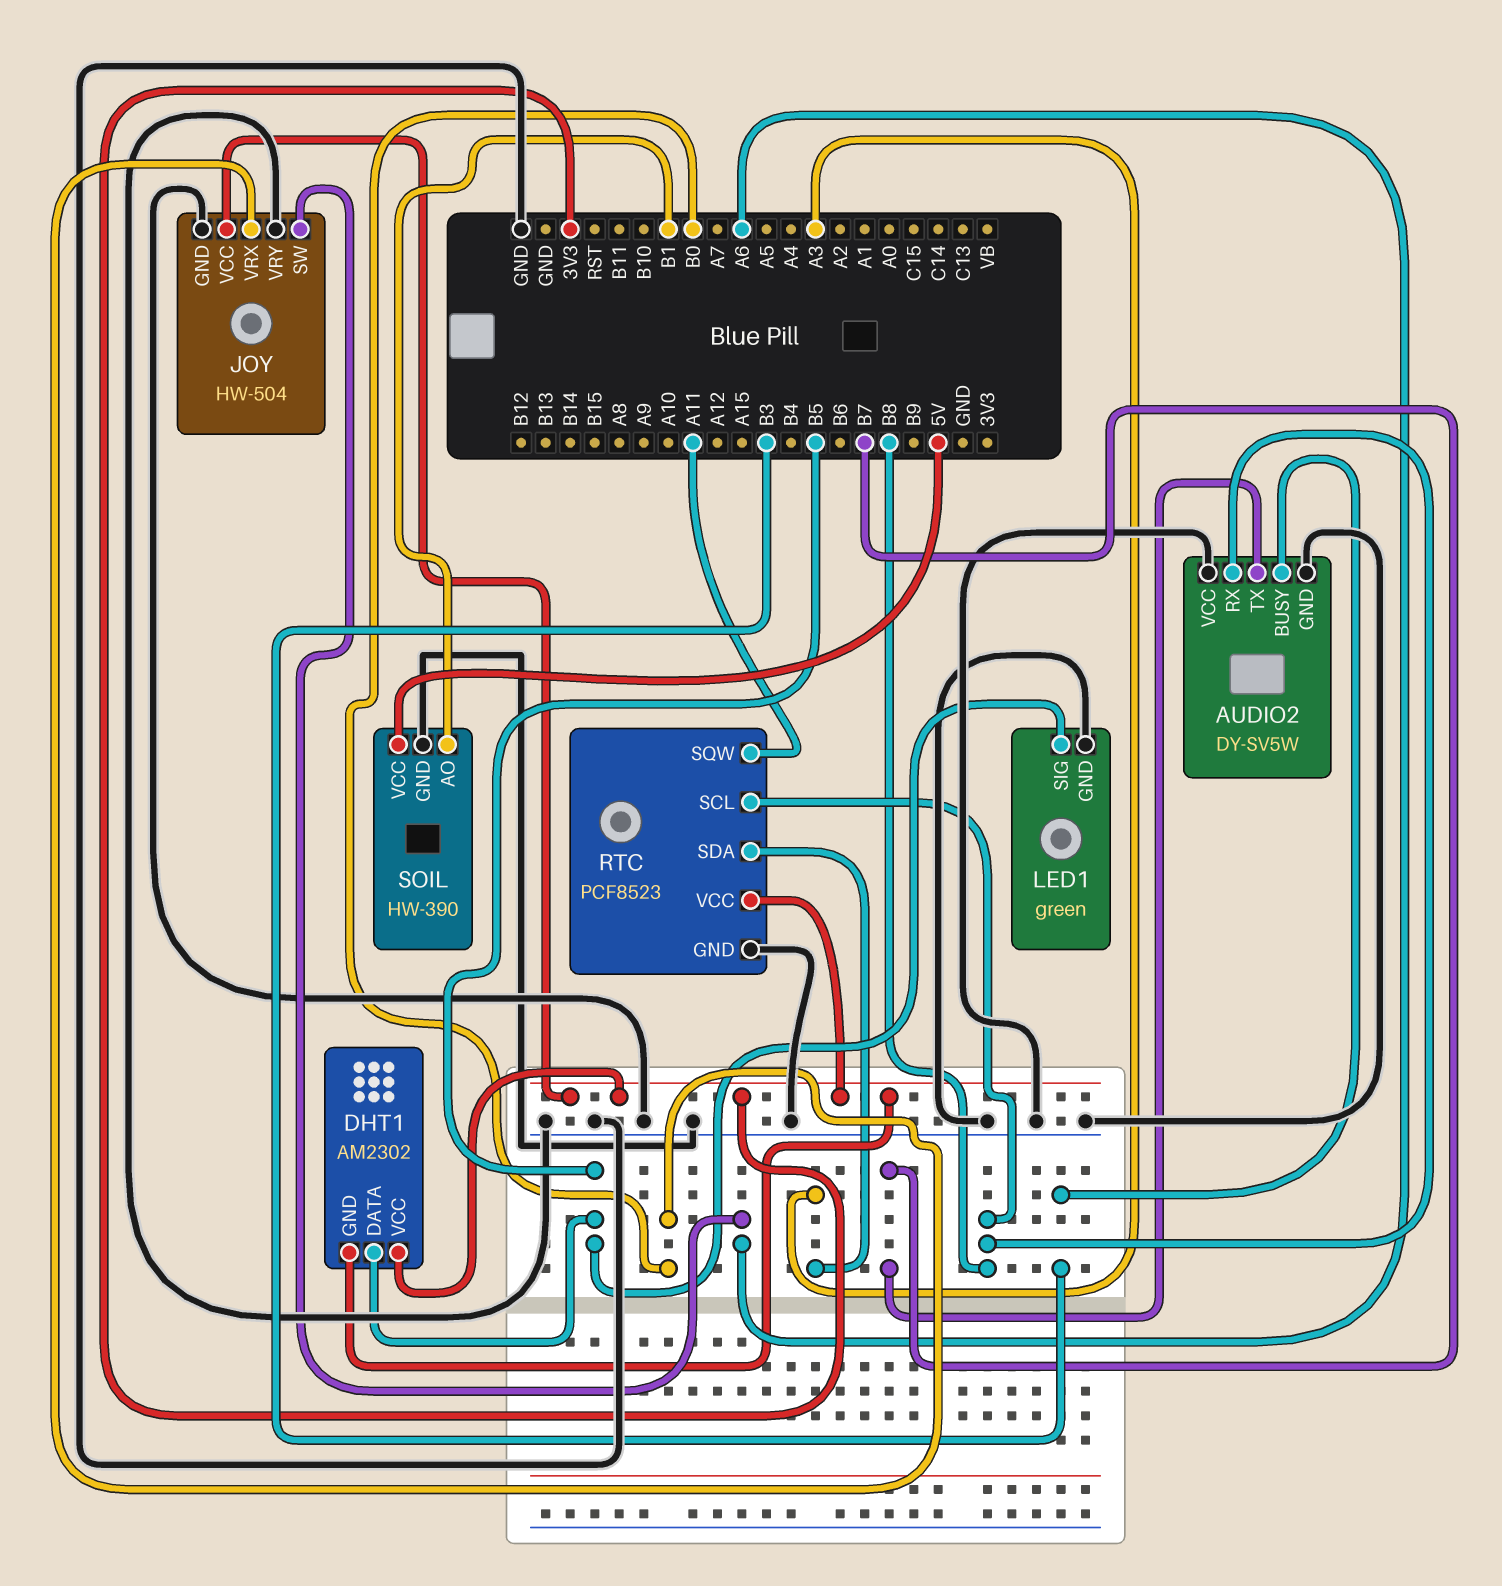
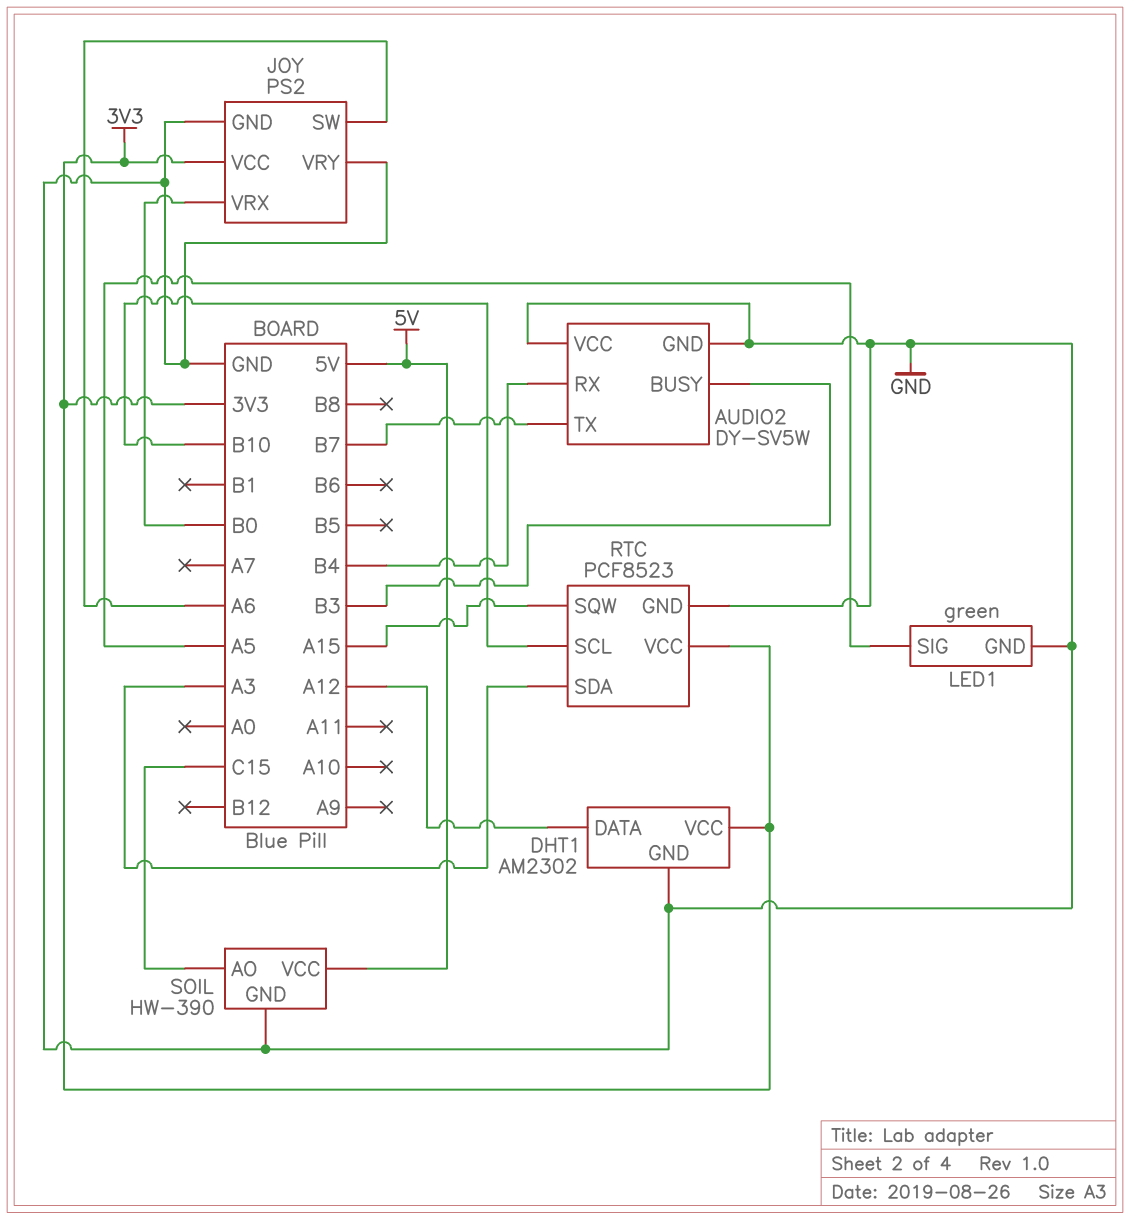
AUDIO2 pin RX: B8 -> B4
DHT1 pin DATA: B5 -> A12
DHT1 pin GND: 3V3 -> GND
JOY: HW-504 -> PS2
LED1 pin SIG: B5 -> A5
RTC pin SCL: B8 -> B10
RTC pin SQW: A11 -> A15
SOIL pin AO: B1 -> C15

